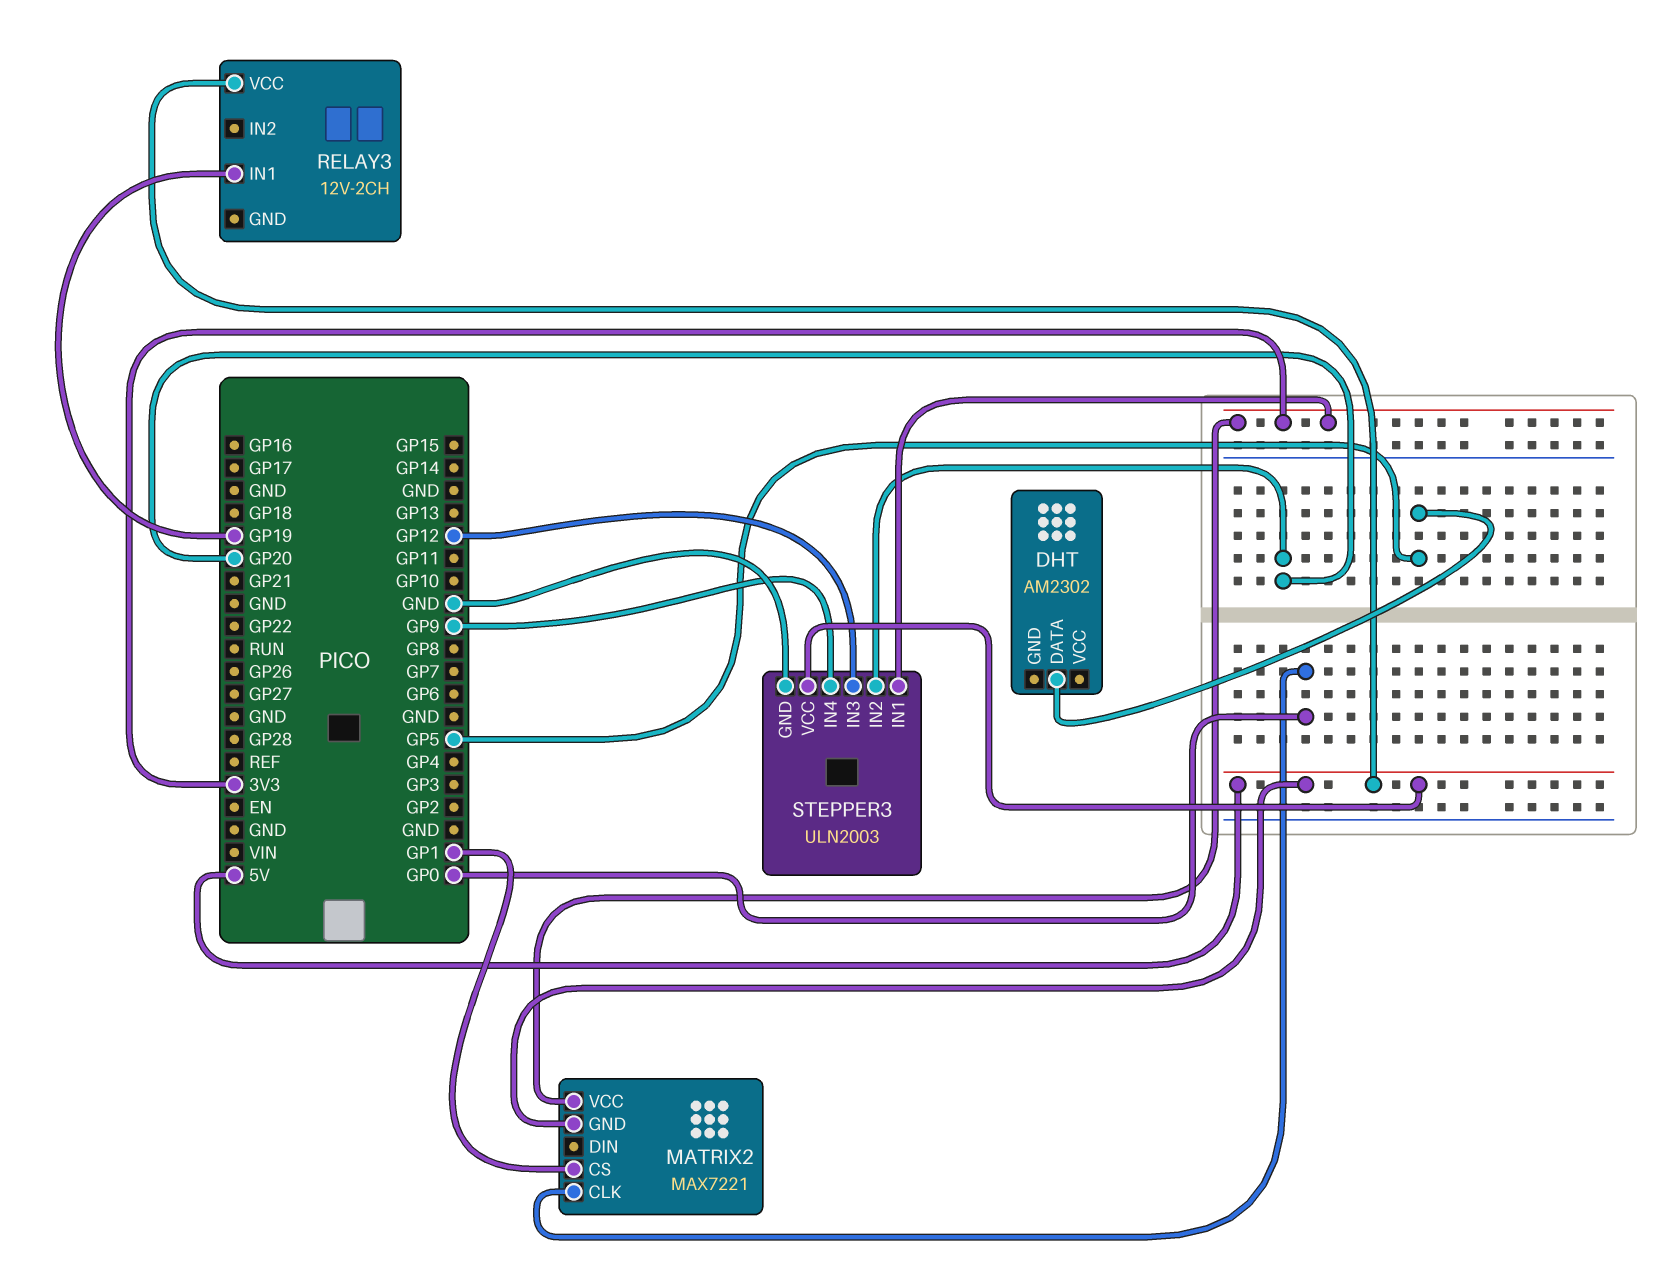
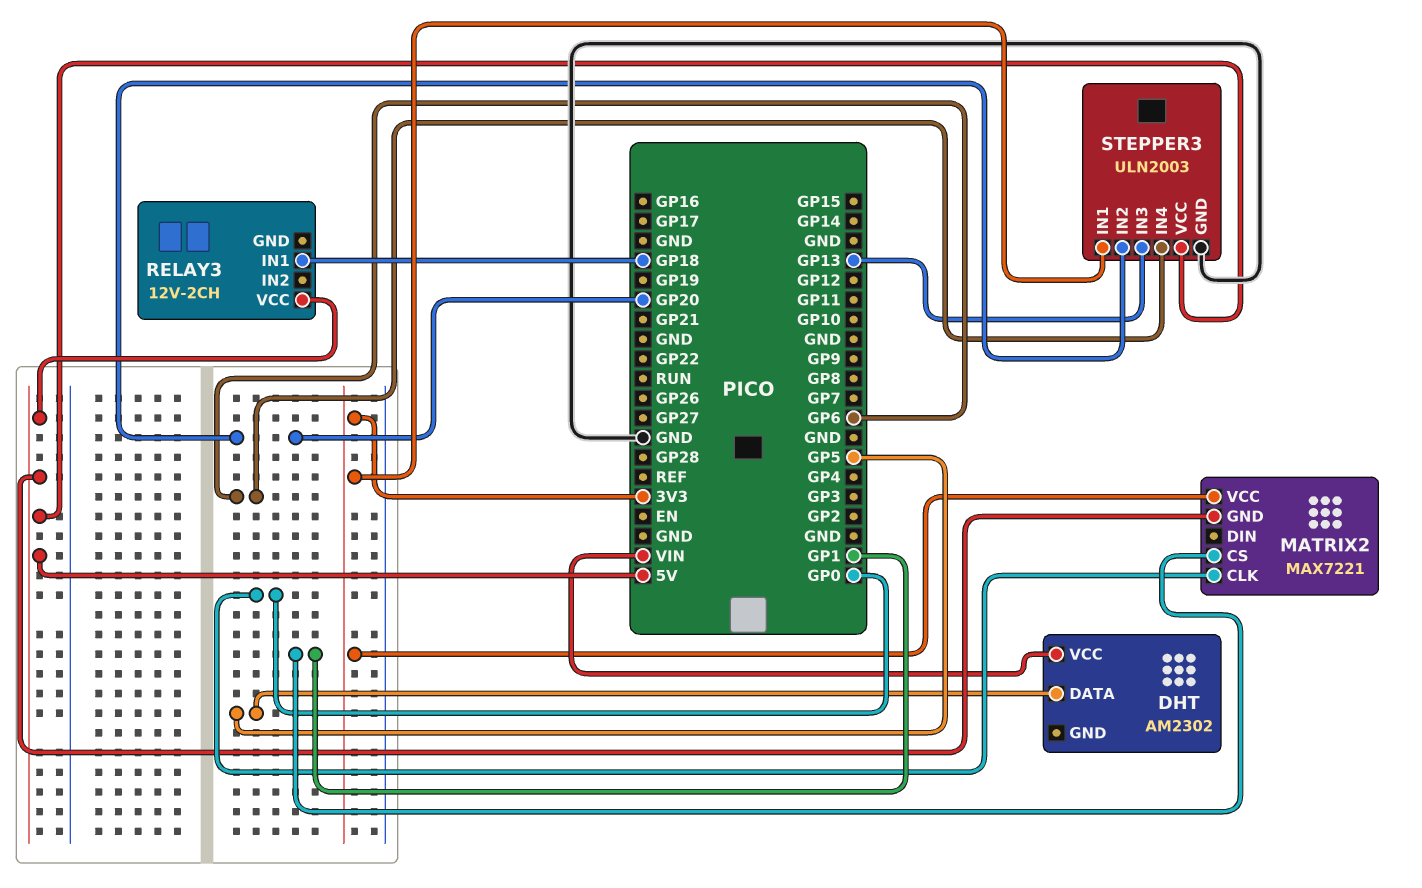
DHT pin VCC: none -> VIN
RELAY3 pin IN1: GP19 -> GP18
STEPPER3 pin IN3: GP12 -> GP13
STEPPER3 pin IN4: GP9 -> GP6

